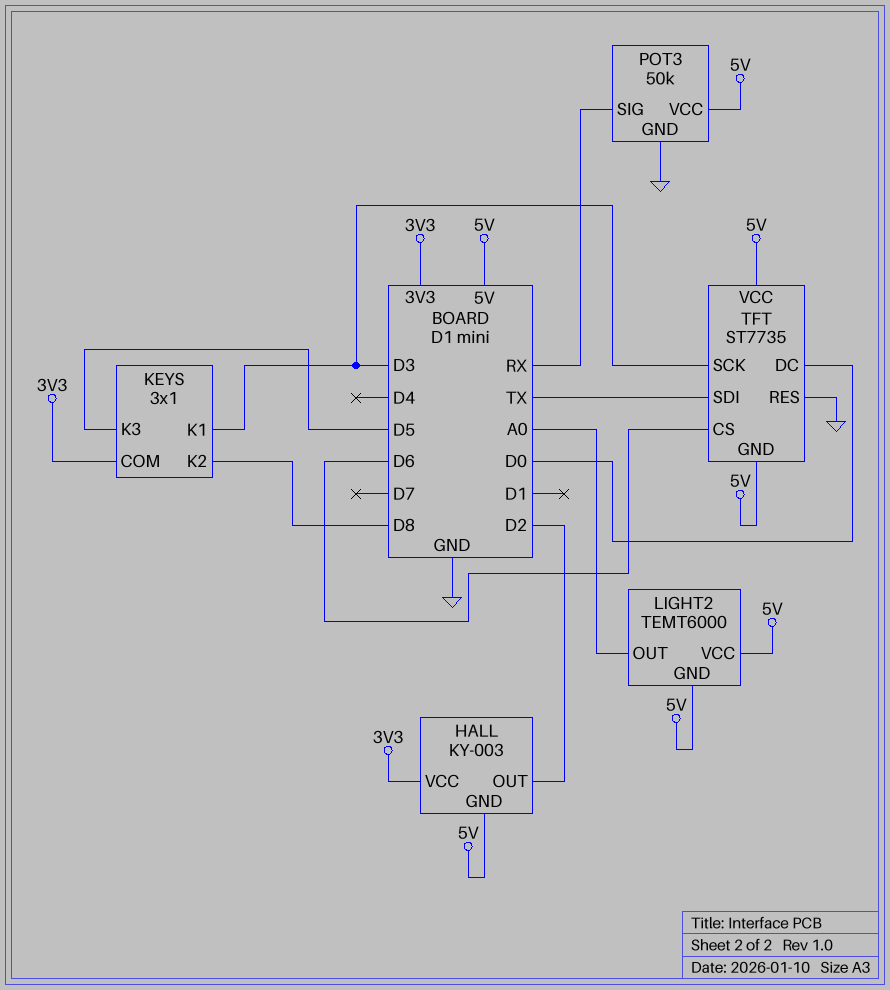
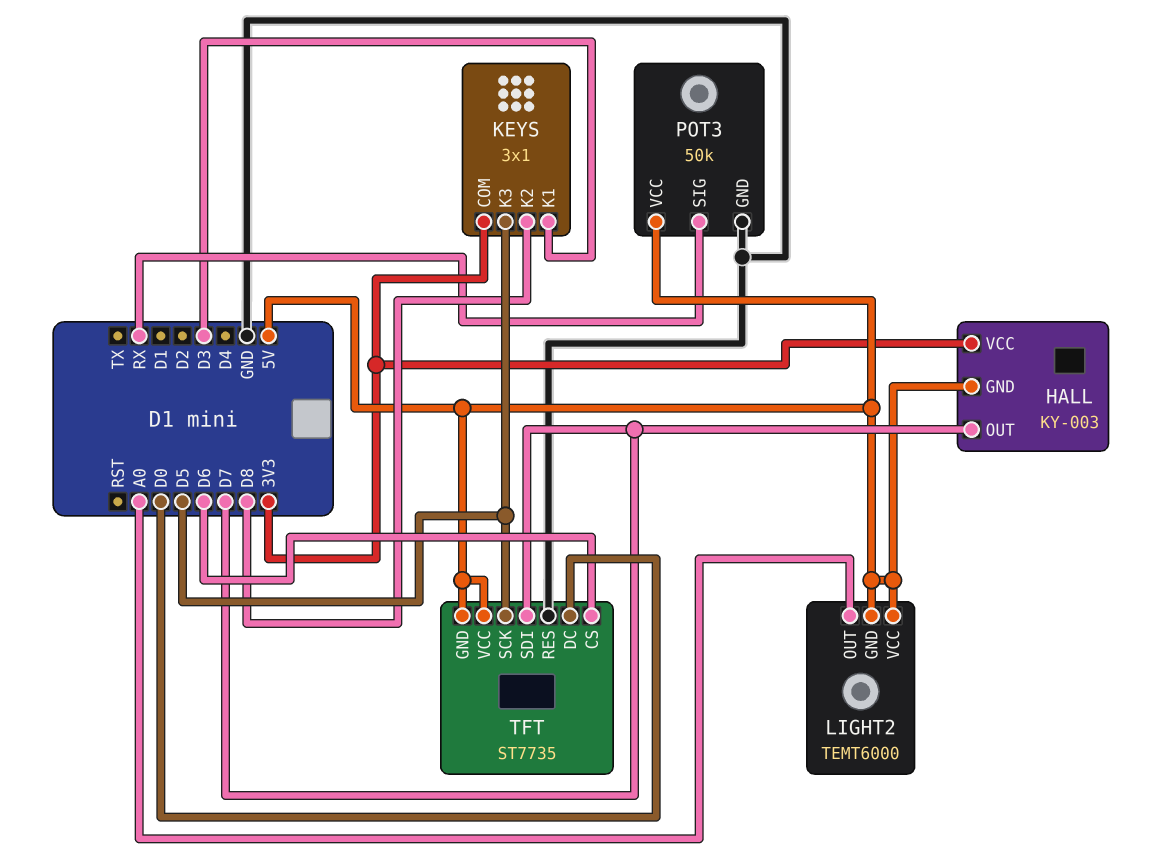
HALL pin OUT: D2 -> D7
TFT pin SCK: D3 -> D5
TFT pin SDI: TX -> D7

